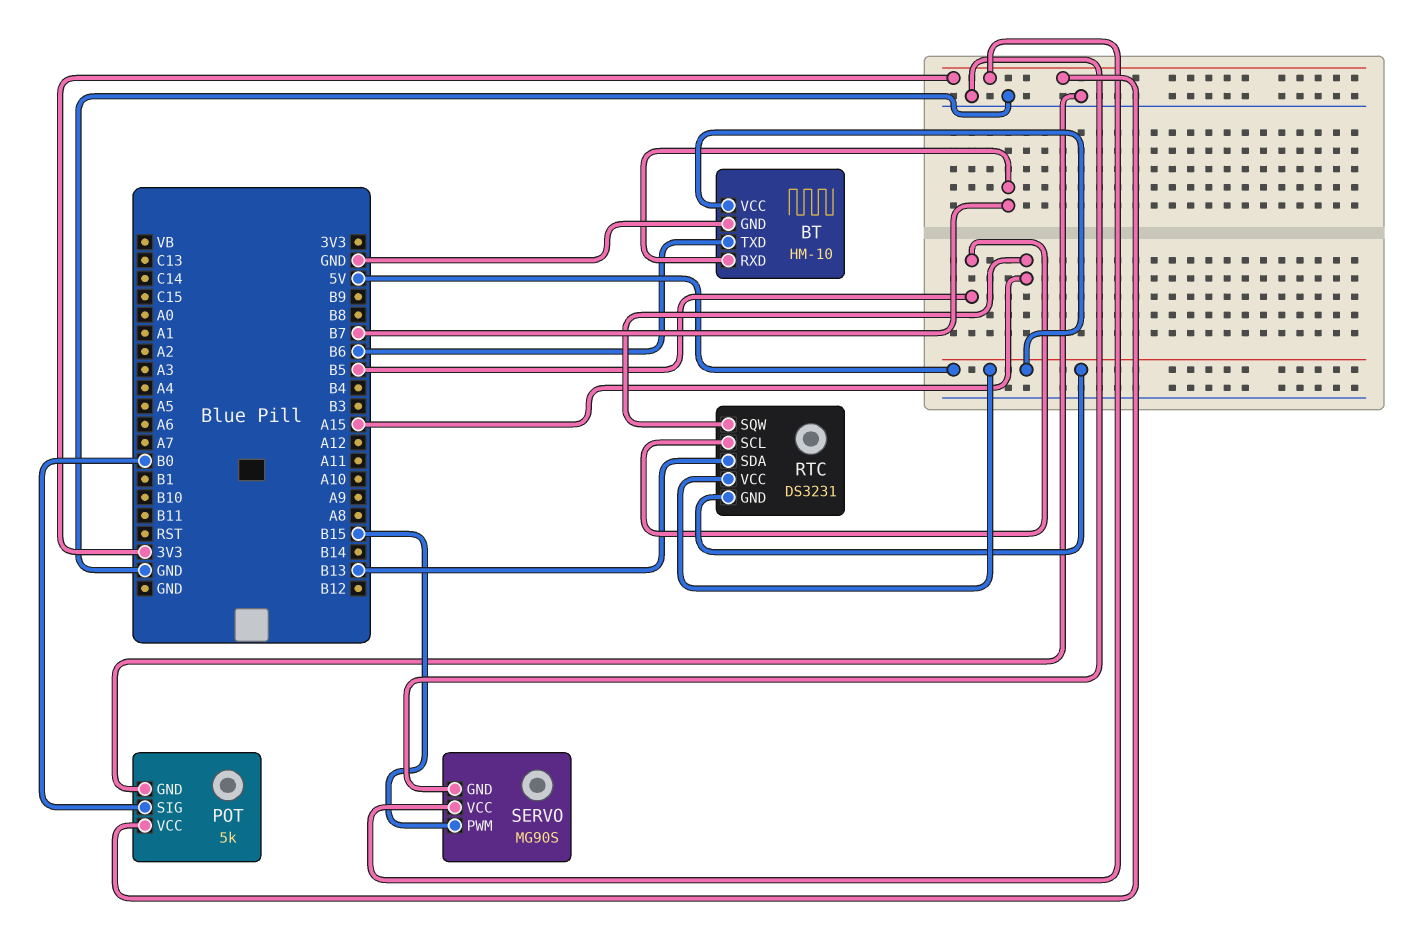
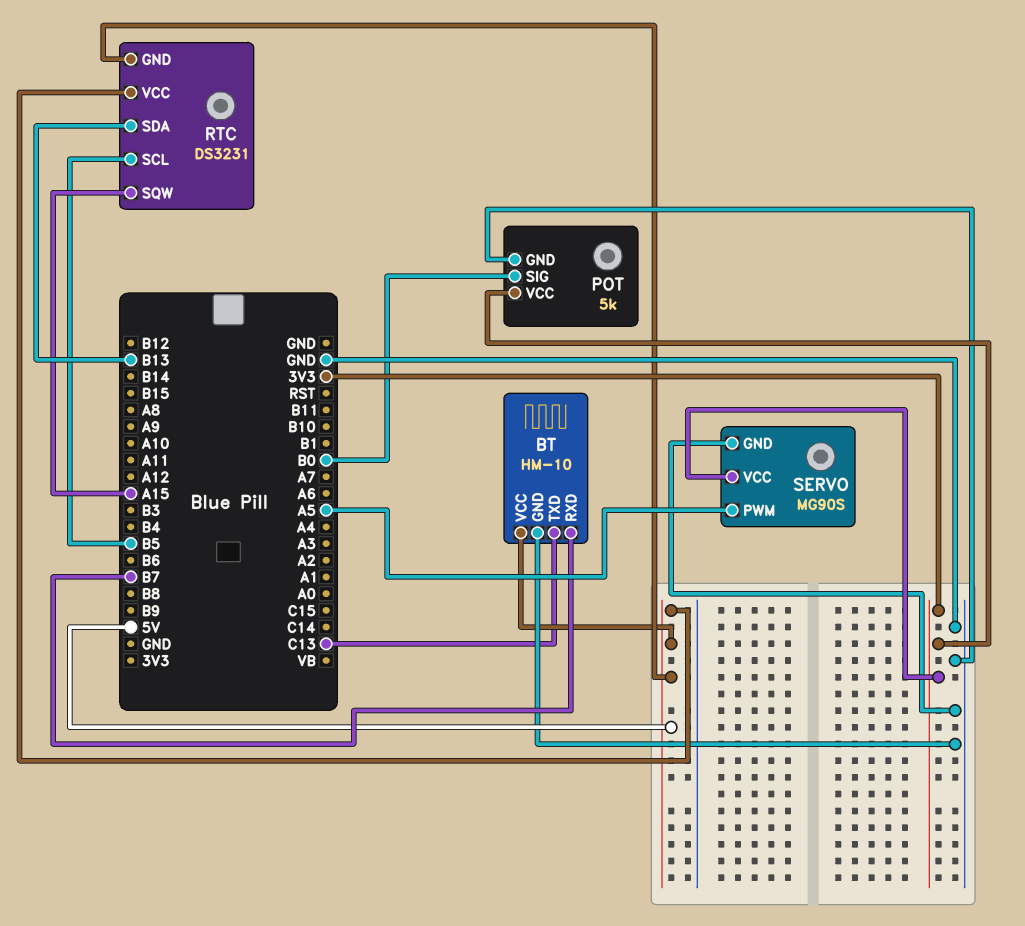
BT pin TXD: B6 -> C13
SERVO pin PWM: B15 -> A5

